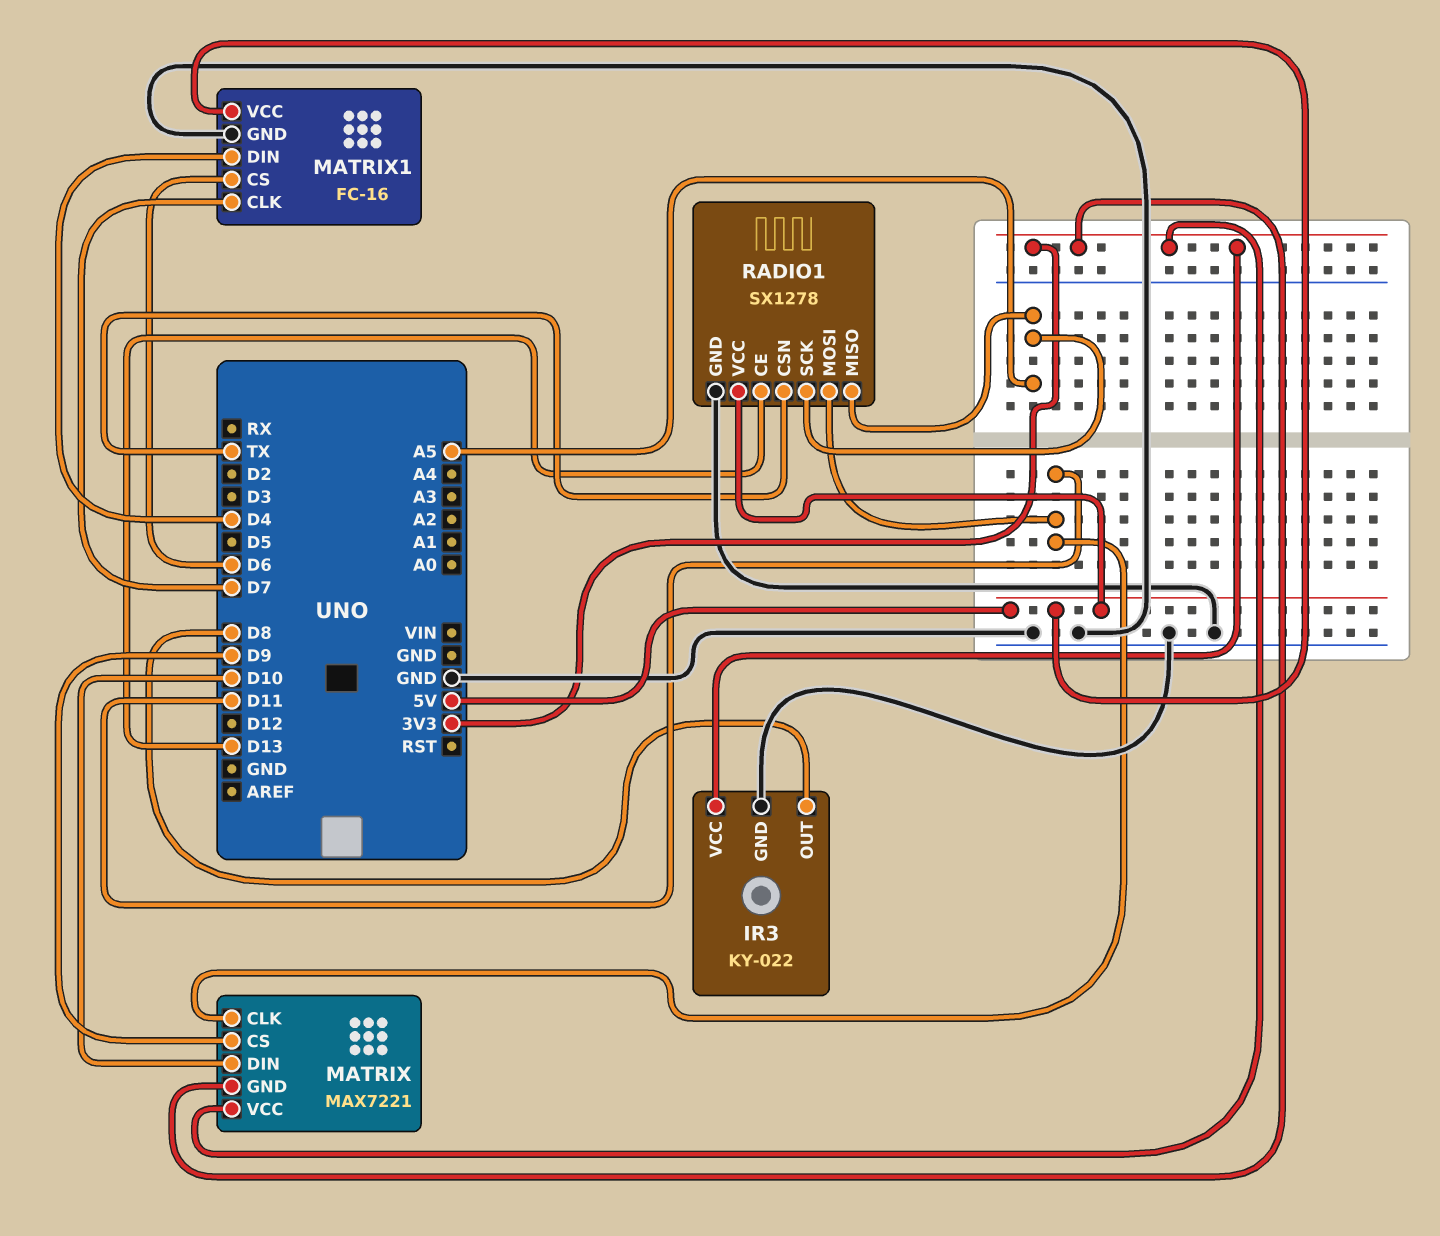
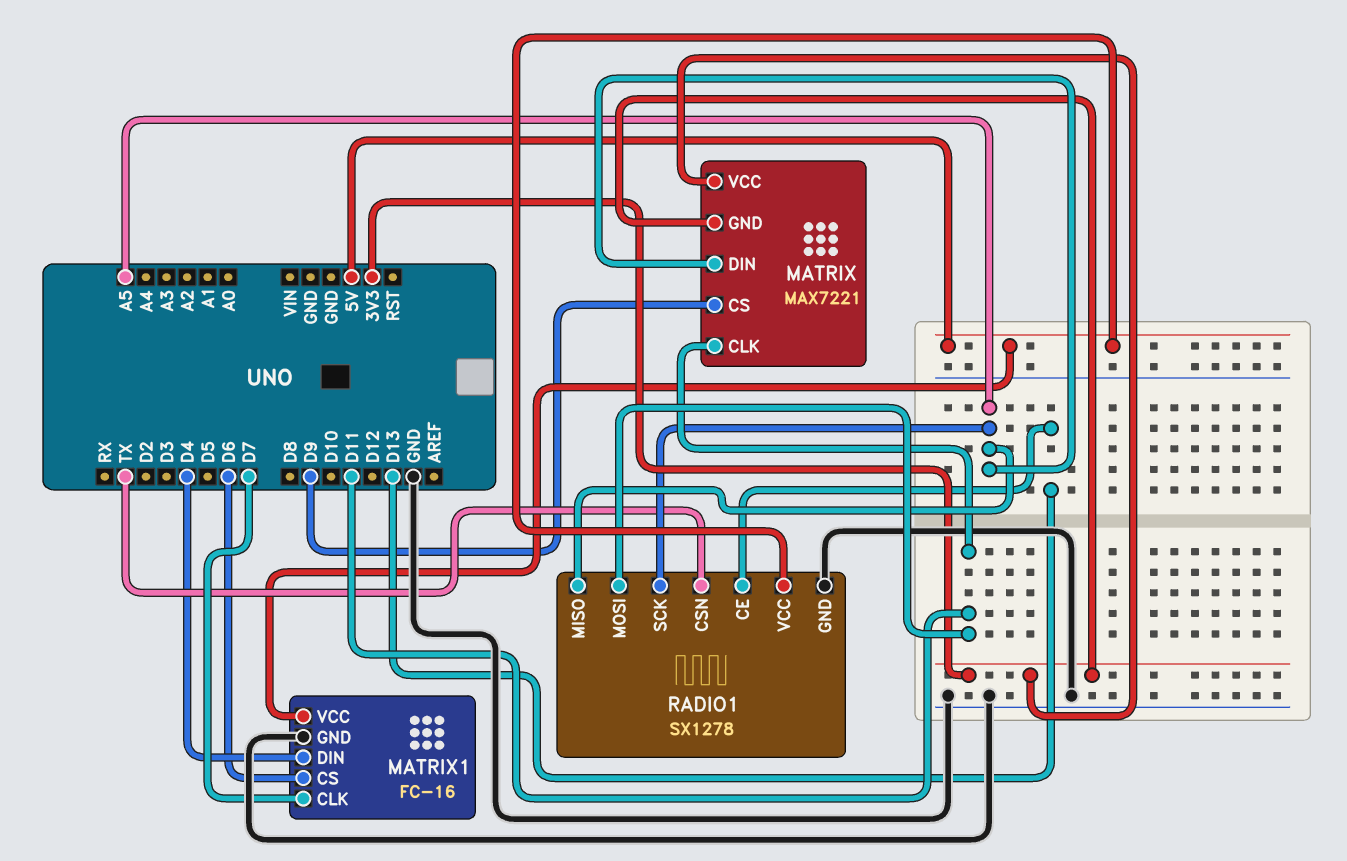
IR3: KY-022 -> none
IR3 pin GND: GND -> none
IR3 pin OUT: D8 -> none
IR3 pin VCC: 3V3 -> none
MATRIX pin DIN: D10 -> A5

